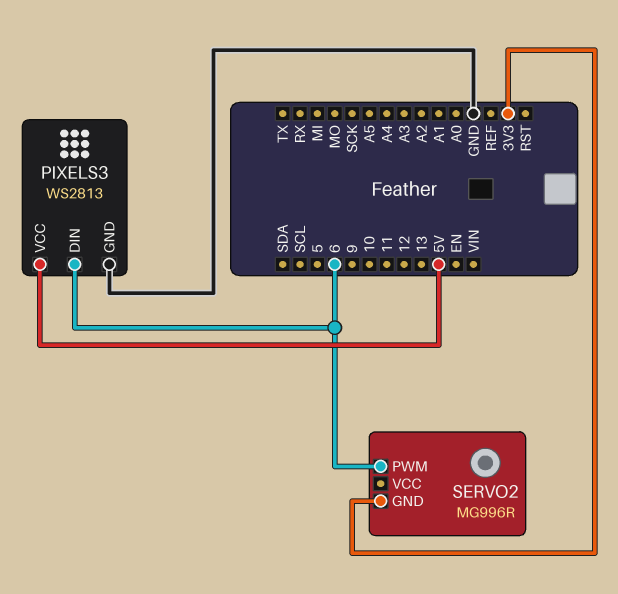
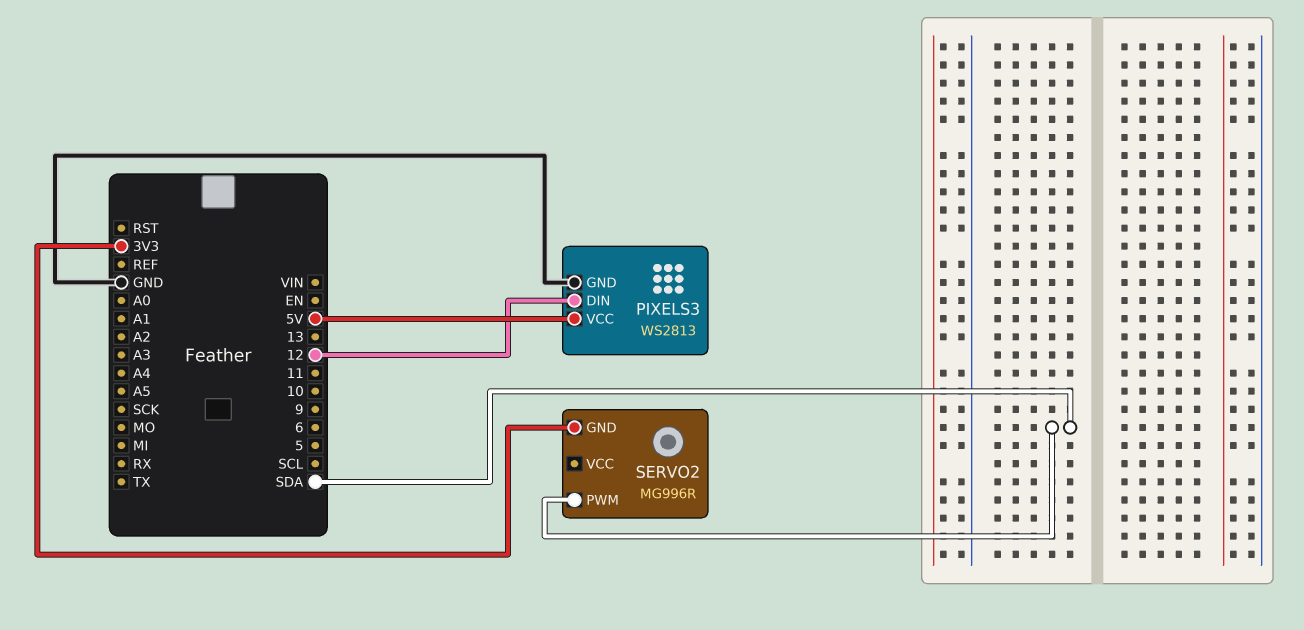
PIXELS3 pin DIN: 6 -> 12
SERVO2 pin PWM: 6 -> SDA

